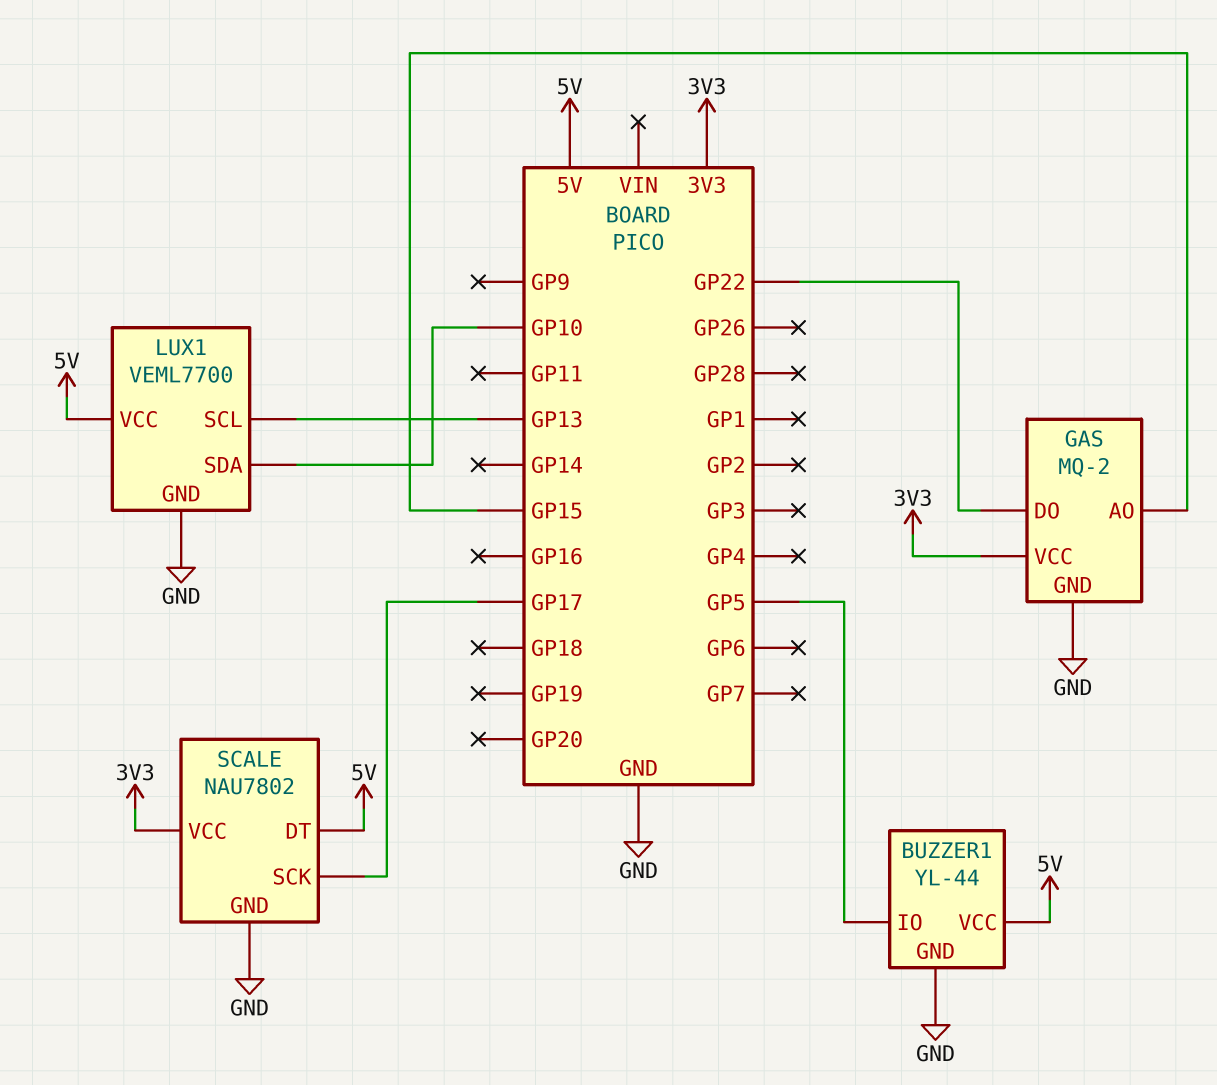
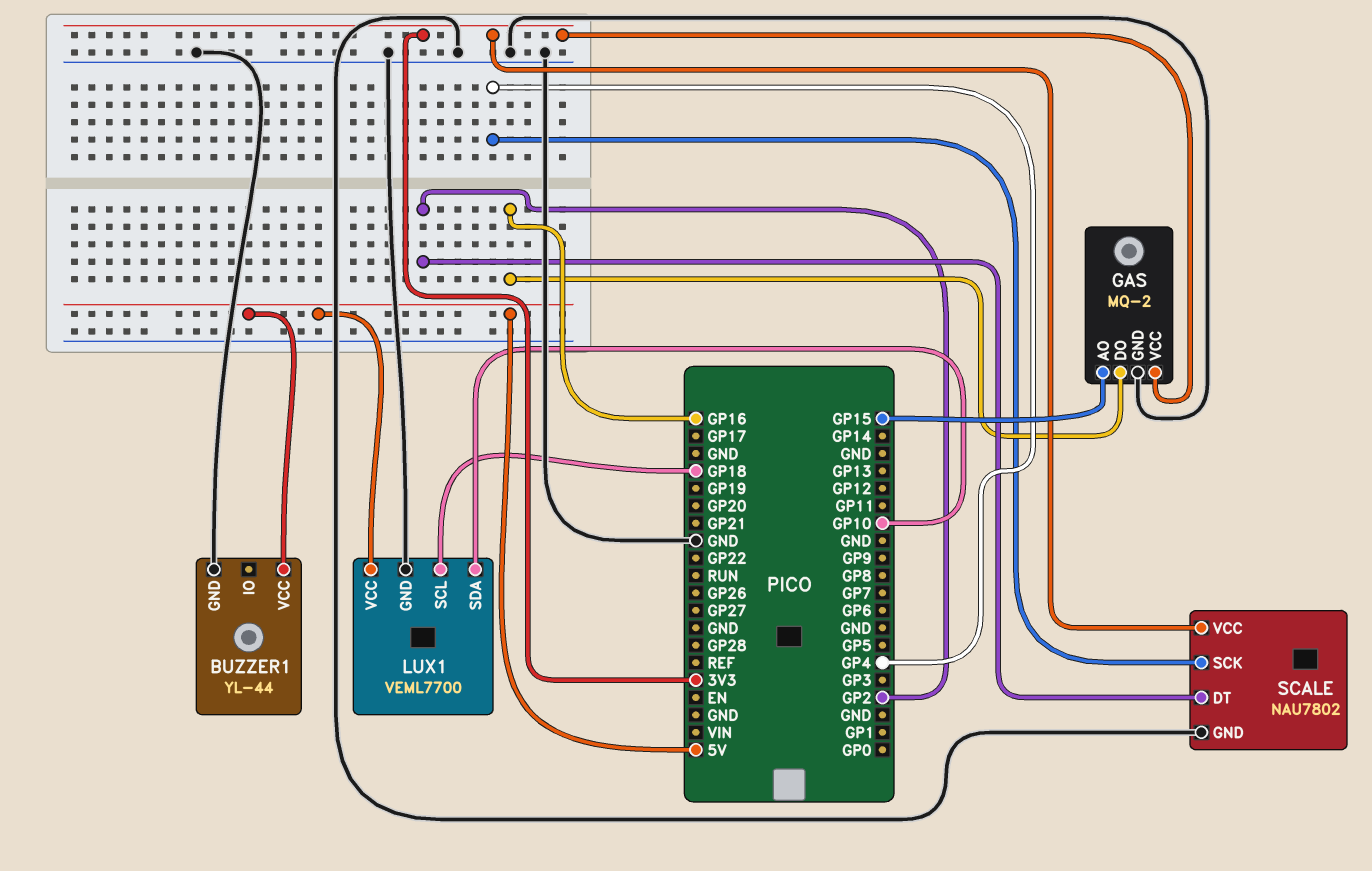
BUZZER1 pin IO: GP5 -> none
GAS pin DO: GP22 -> GP16
LUX1 pin SCL: GP13 -> GP18
SCALE pin DT: 5V -> GP2
SCALE pin SCK: GP17 -> GP4

